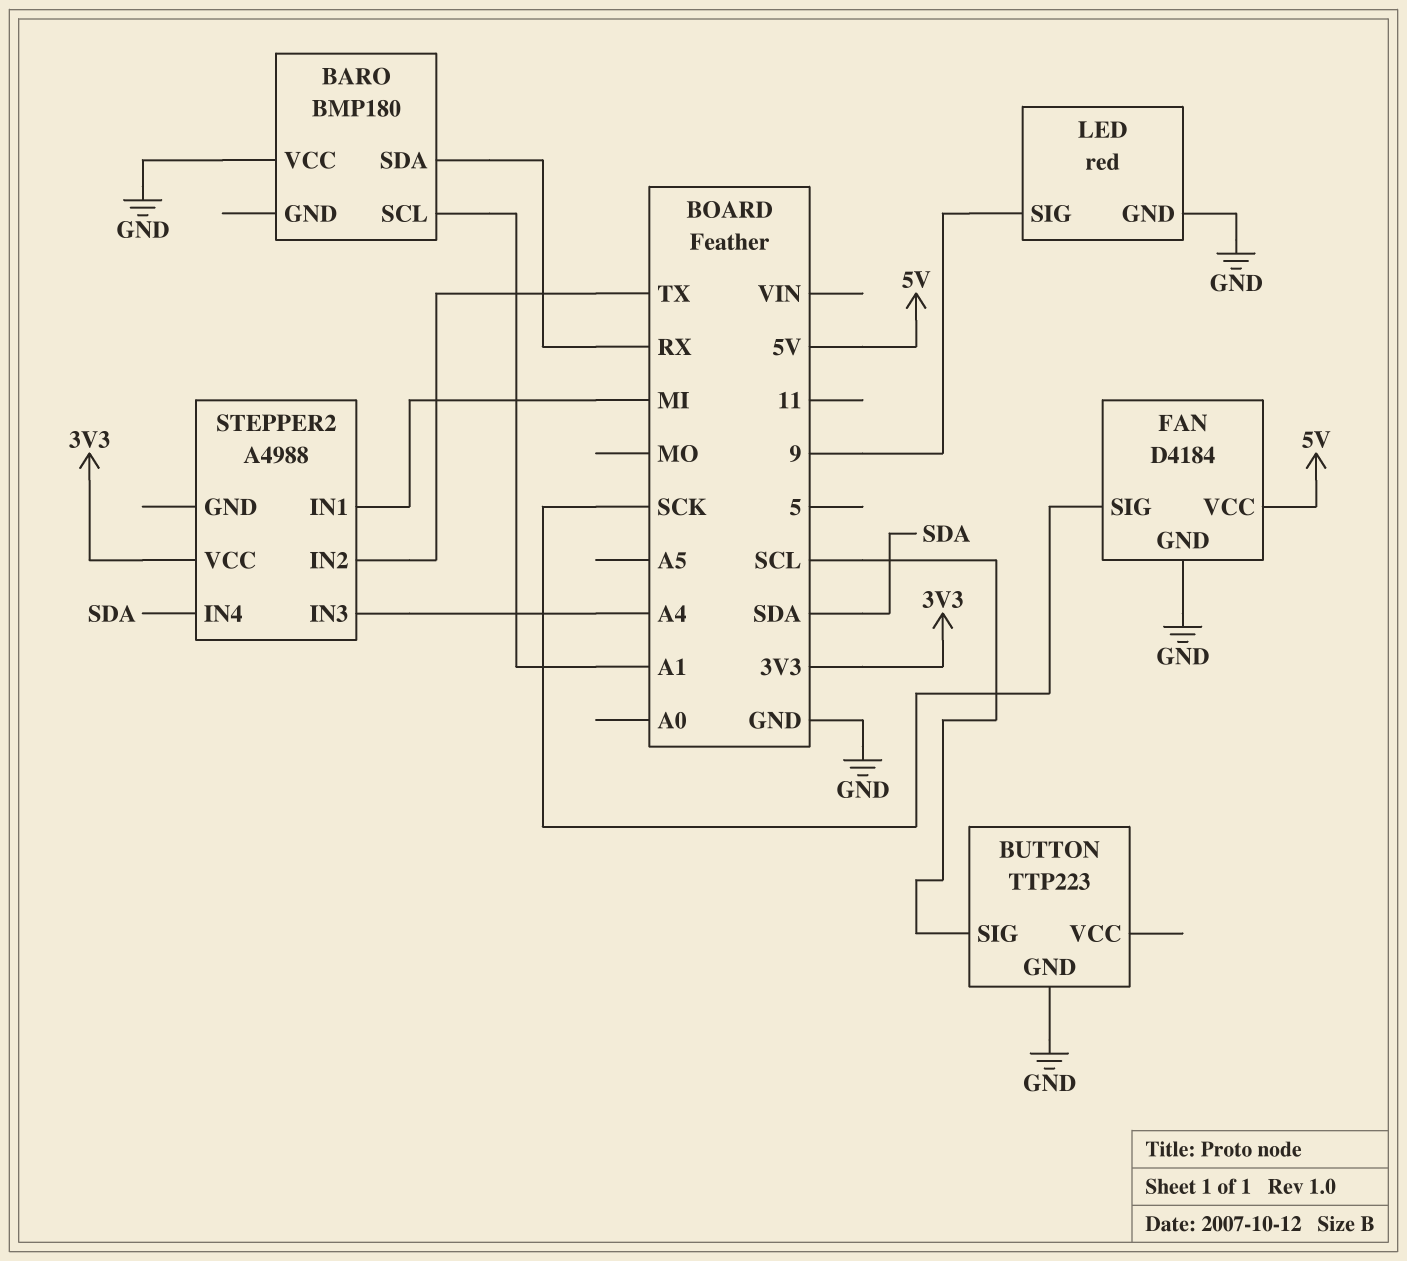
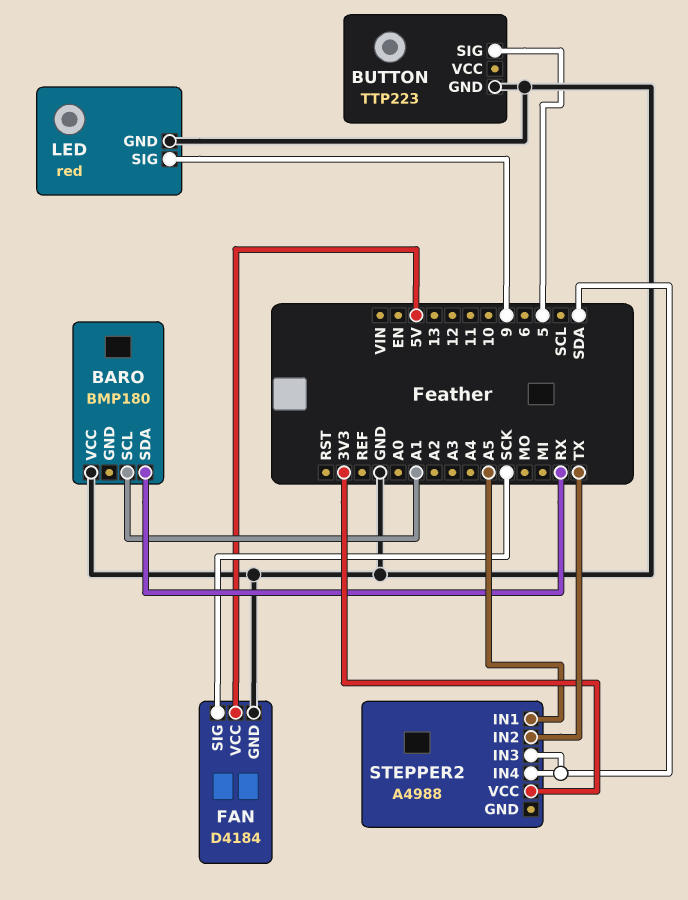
BUTTON pin SIG: SCL -> 5
STEPPER2 pin IN1: MI -> A5
STEPPER2 pin IN3: A4 -> SDA

